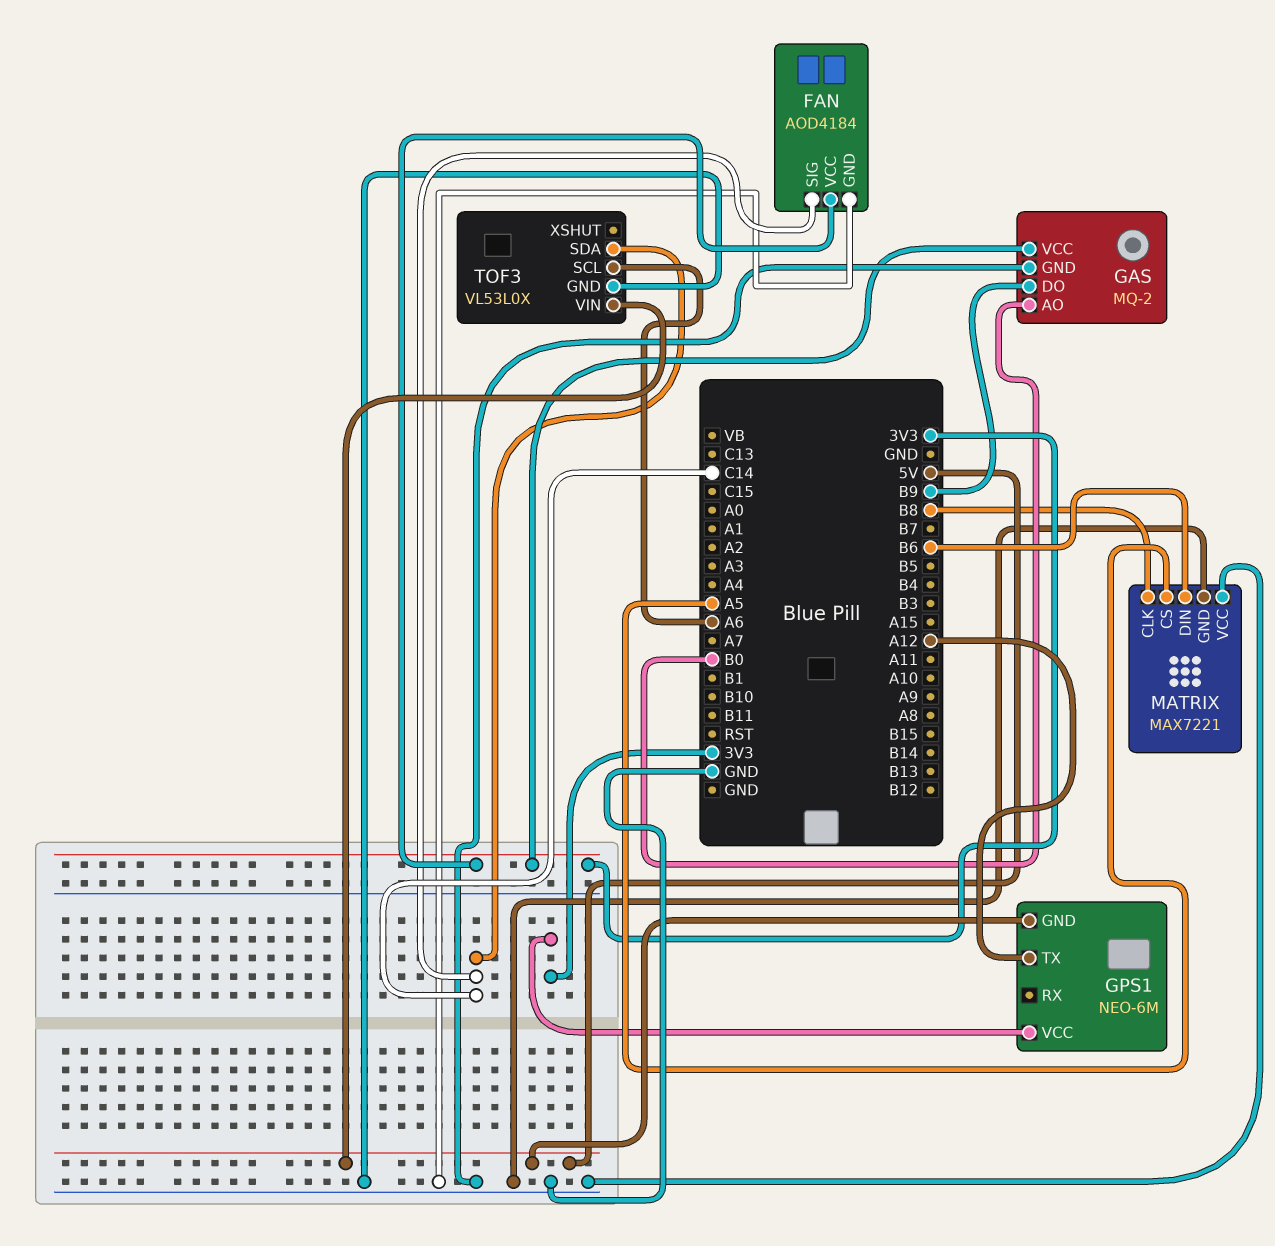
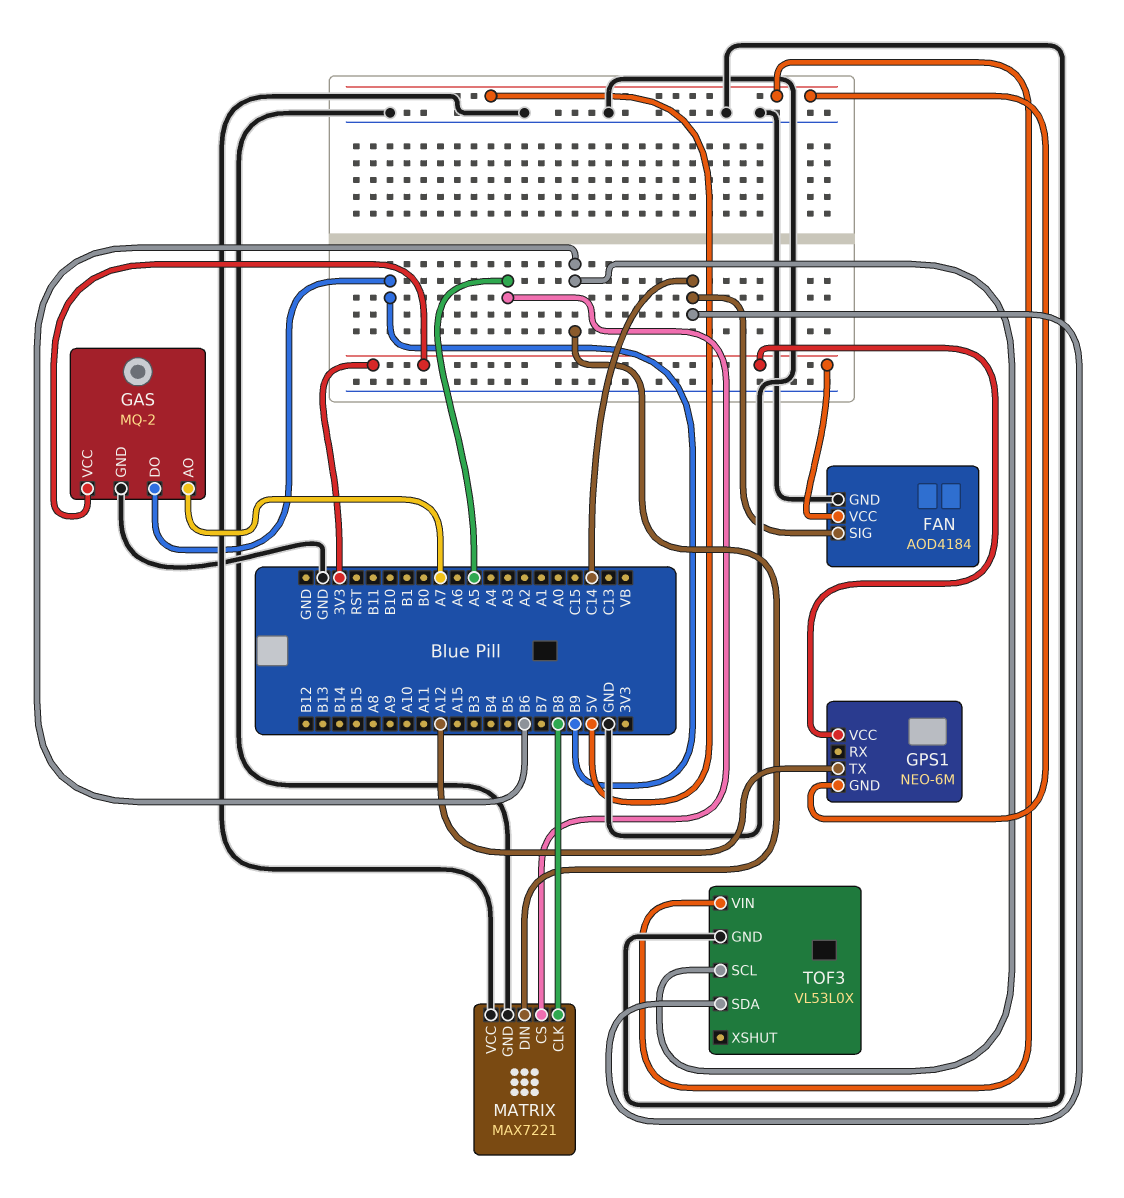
GAS pin AO: B0 -> A7
TOF3 pin SCL: A6 -> B6

